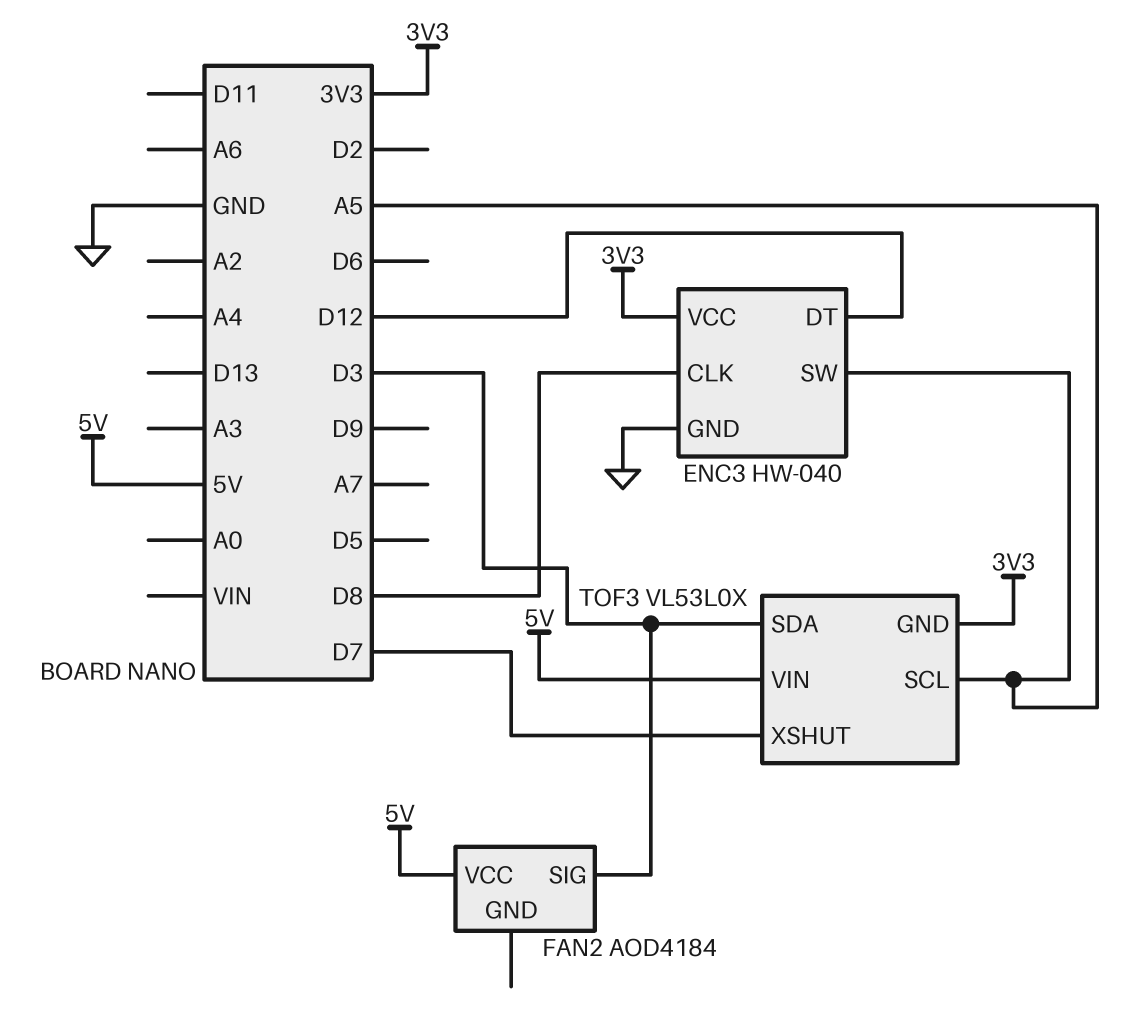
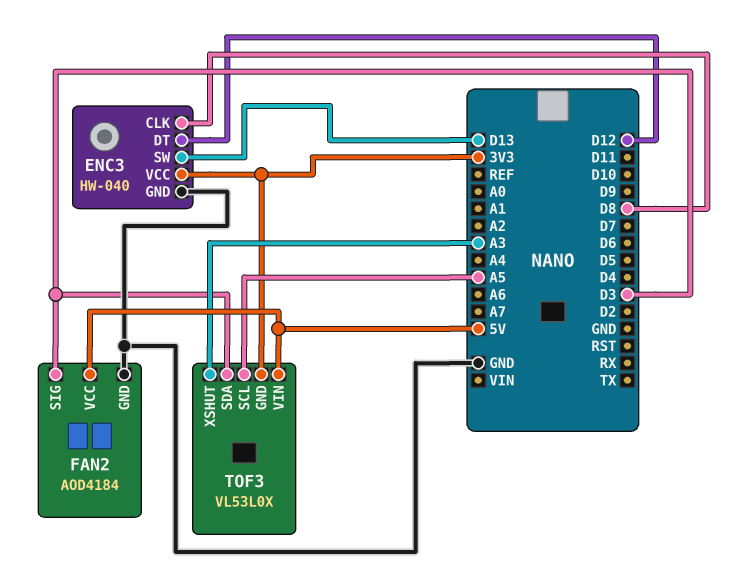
ENC3 pin SW: A5 -> D13
FAN2 pin GND: none -> GND
TOF3 pin XSHUT: D7 -> A3

